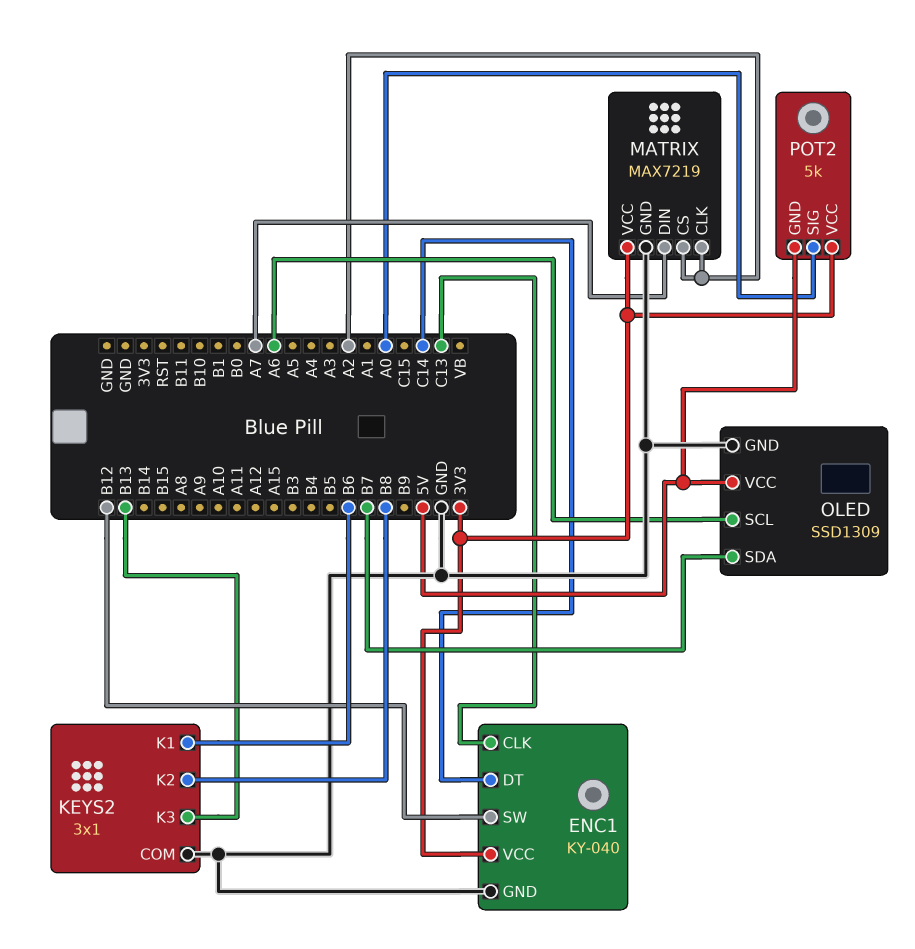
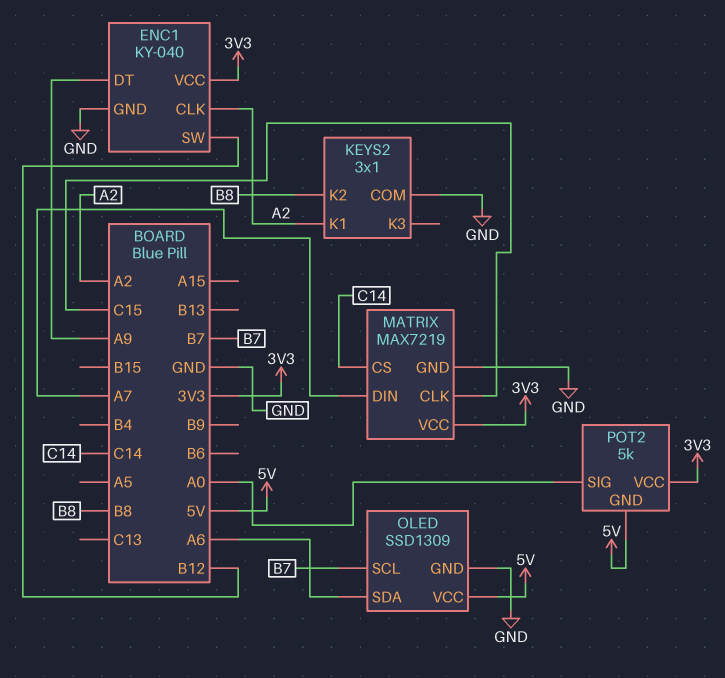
ENC1 pin CLK: C13 -> A2
ENC1 pin DT: C14 -> A9
KEYS2 pin K1: B6 -> A2
KEYS2 pin K3: B13 -> none
MATRIX pin CLK: A2 -> C15
MATRIX pin CS: A2 -> C14
OLED pin SCL: A6 -> B7
OLED pin SDA: B7 -> A6

